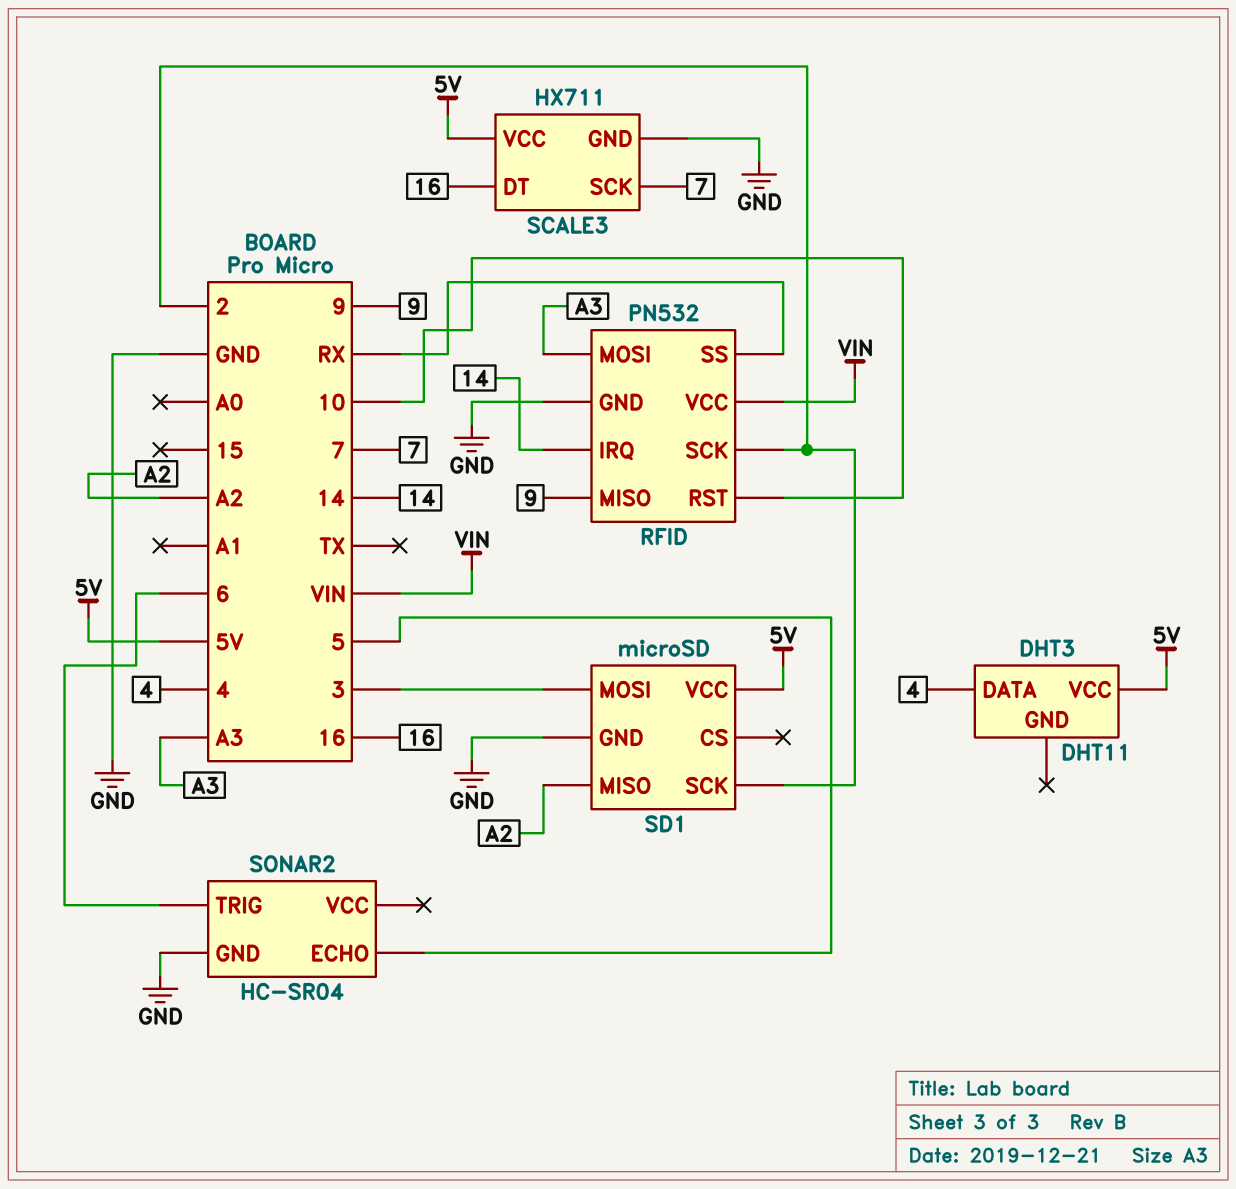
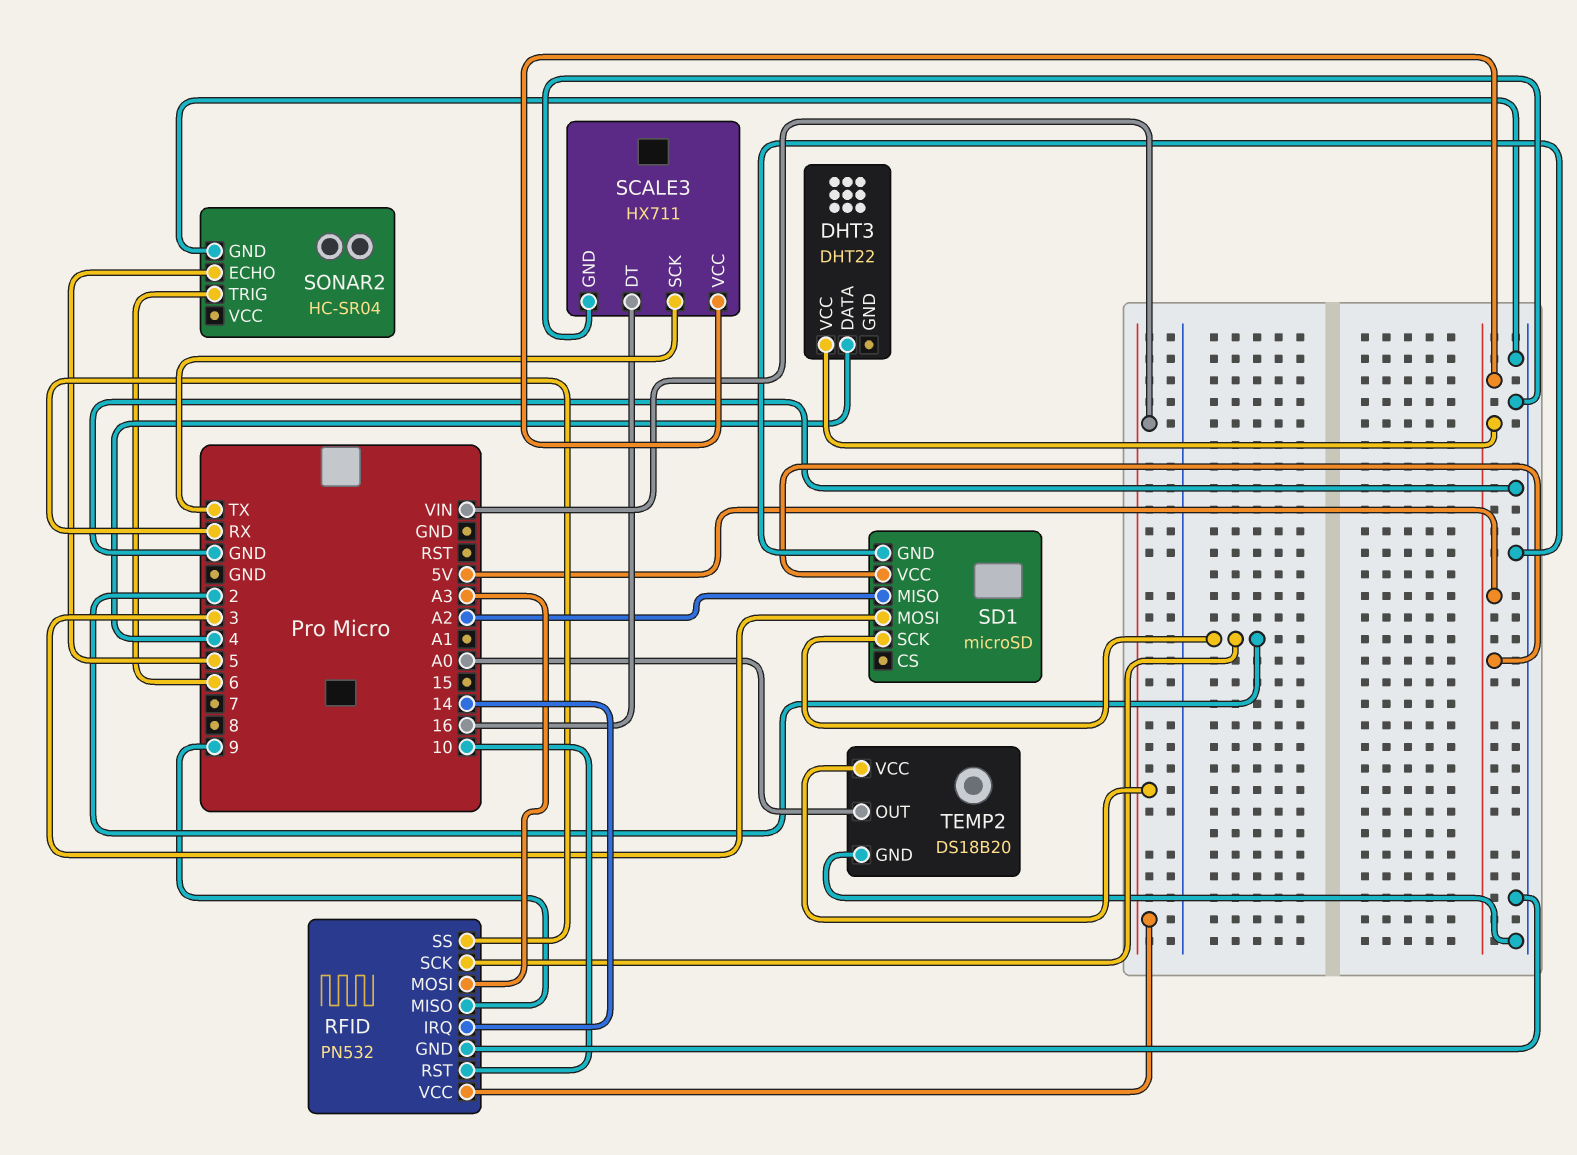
DHT3: DHT11 -> DHT22
SCALE3 pin SCK: 7 -> TX
TEMP2: none -> DS18B20
TEMP2 pin GND: none -> GND
TEMP2 pin OUT: none -> A0
TEMP2 pin VCC: none -> VIN

